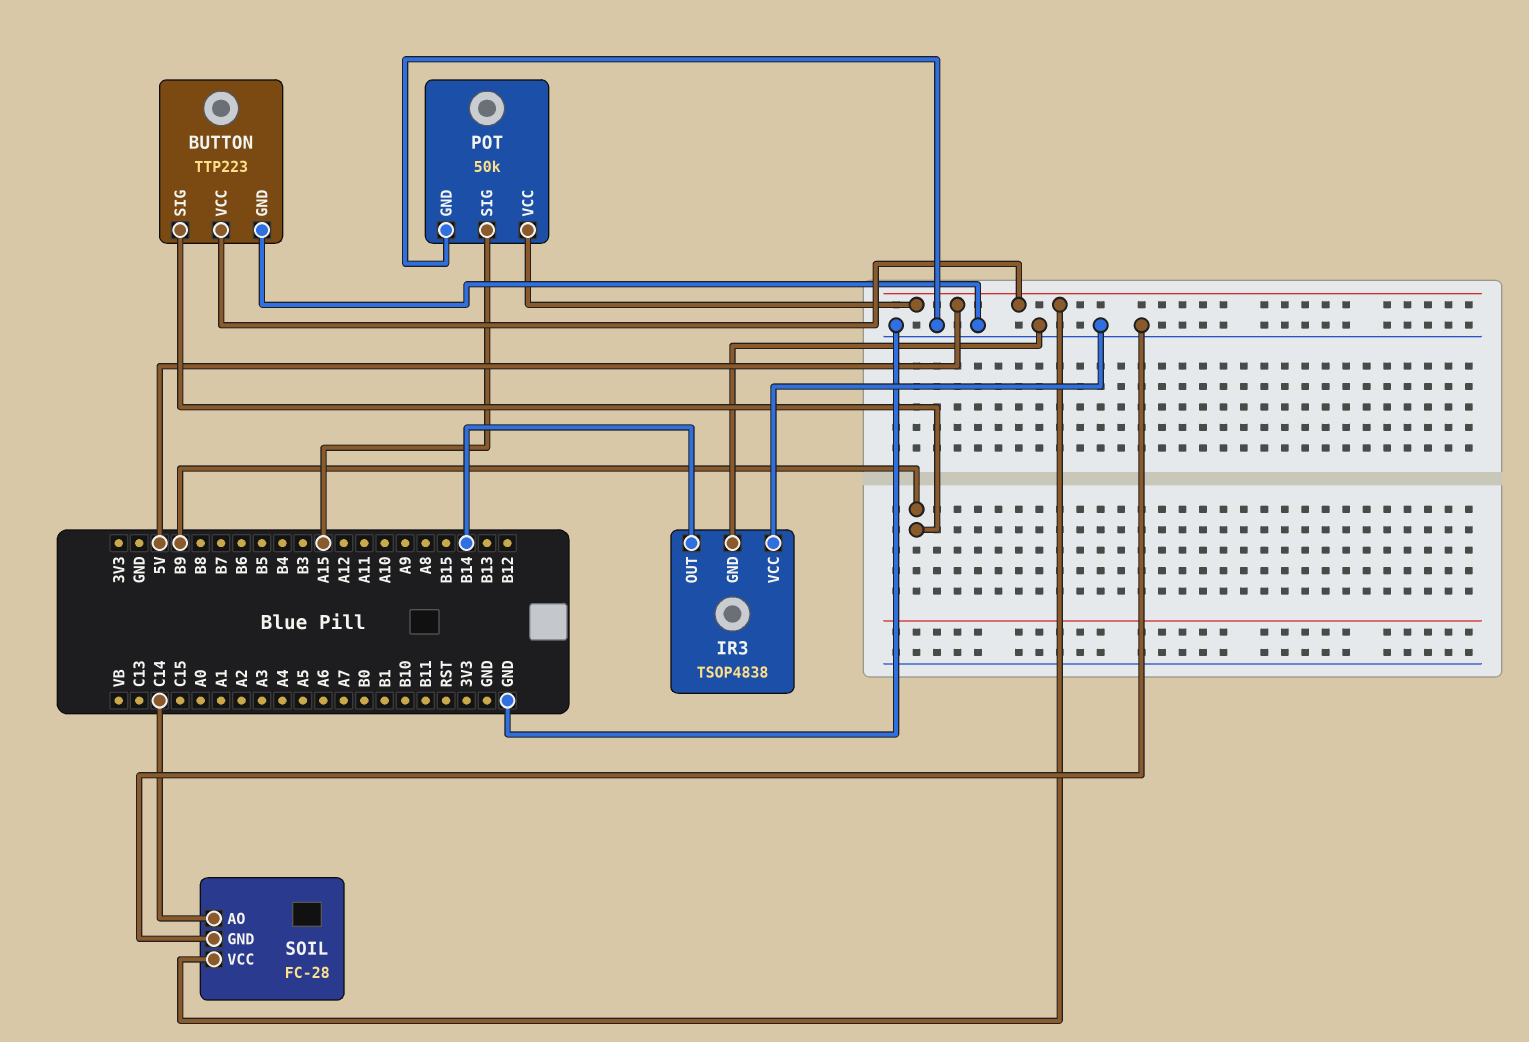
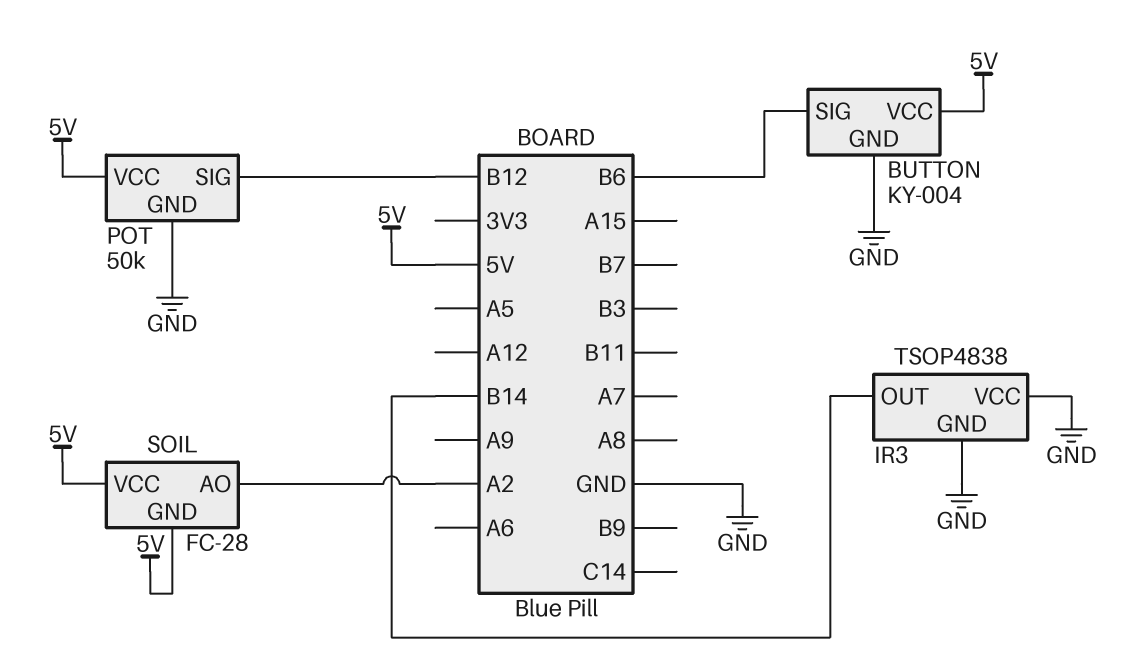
BUTTON: TTP223 -> KY-004
BUTTON pin SIG: B9 -> B6
POT pin SIG: A15 -> B12
SOIL pin AO: C14 -> A2
SOIL pin GND: GND -> 5V

